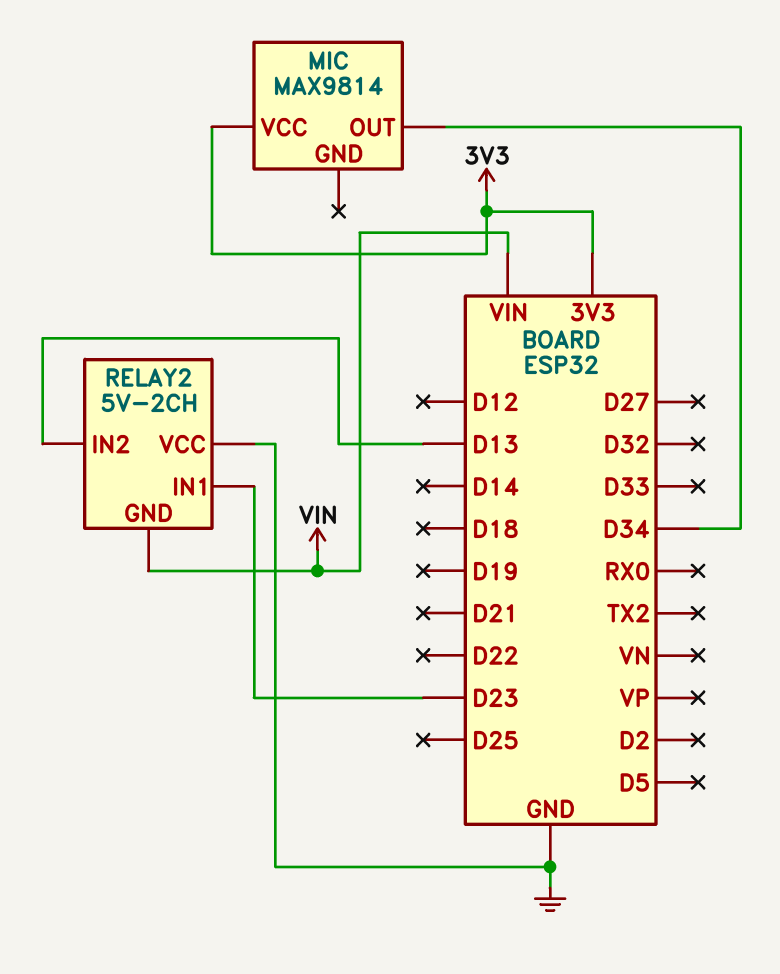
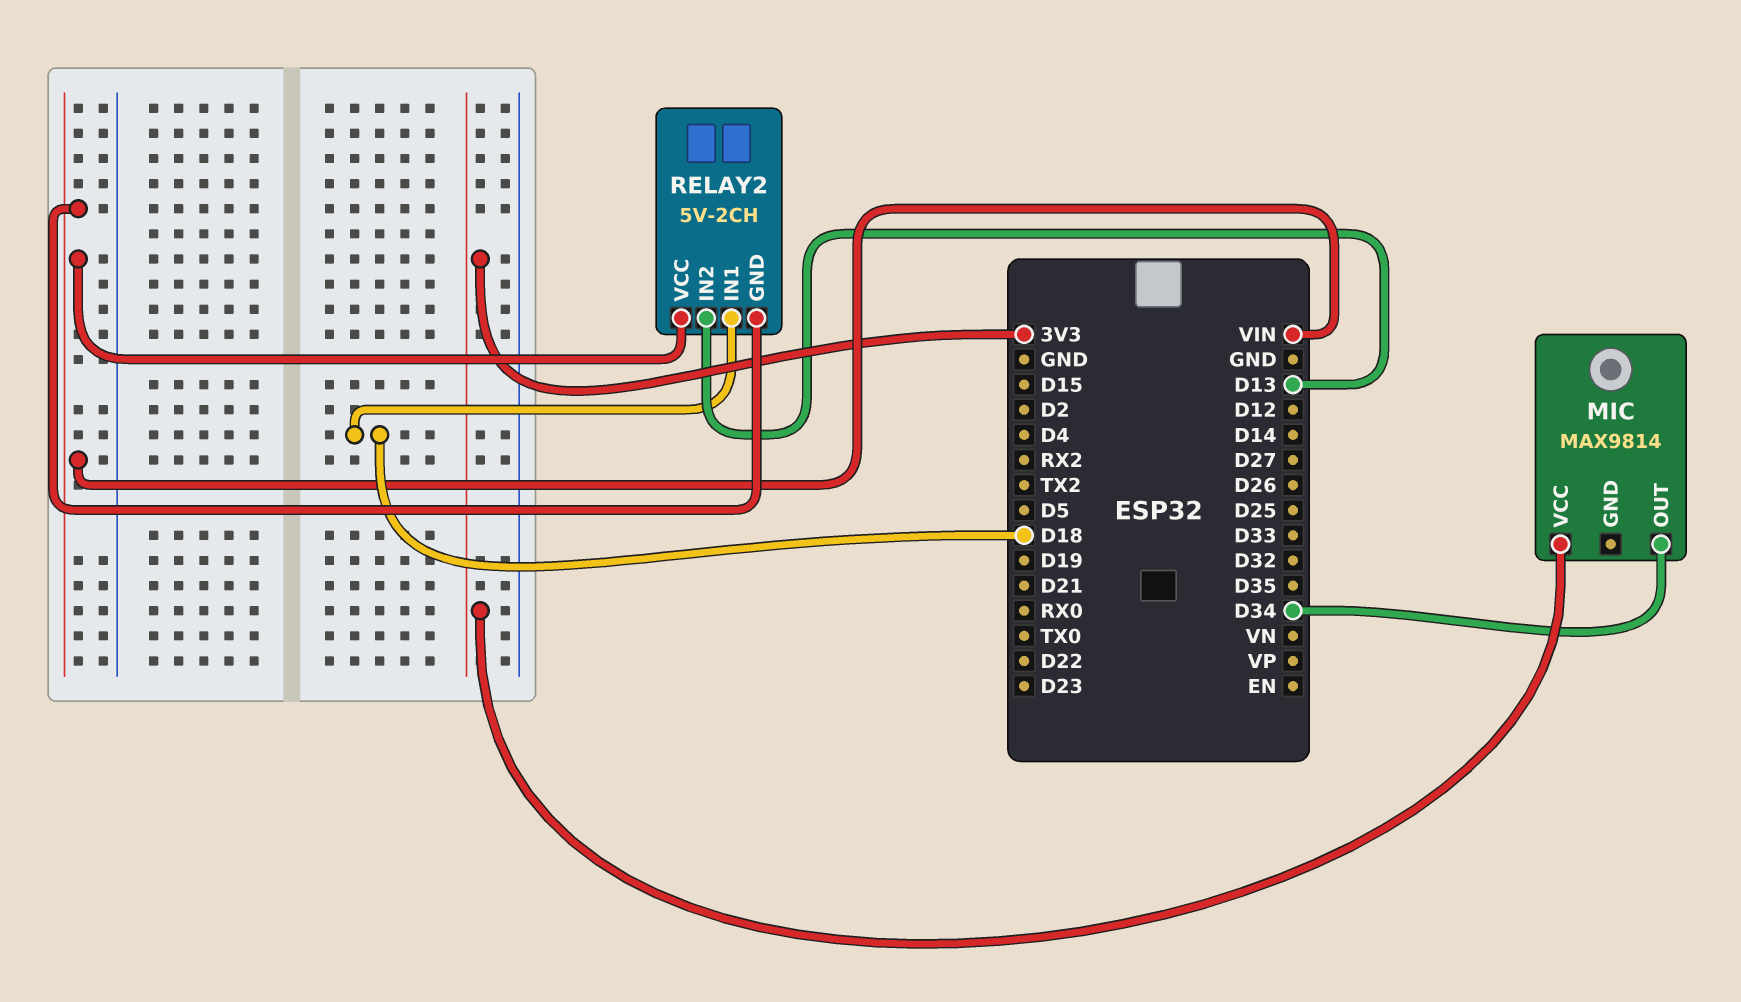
RELAY2 pin IN1: D23 -> D18
RELAY2 pin VCC: GND -> VIN

